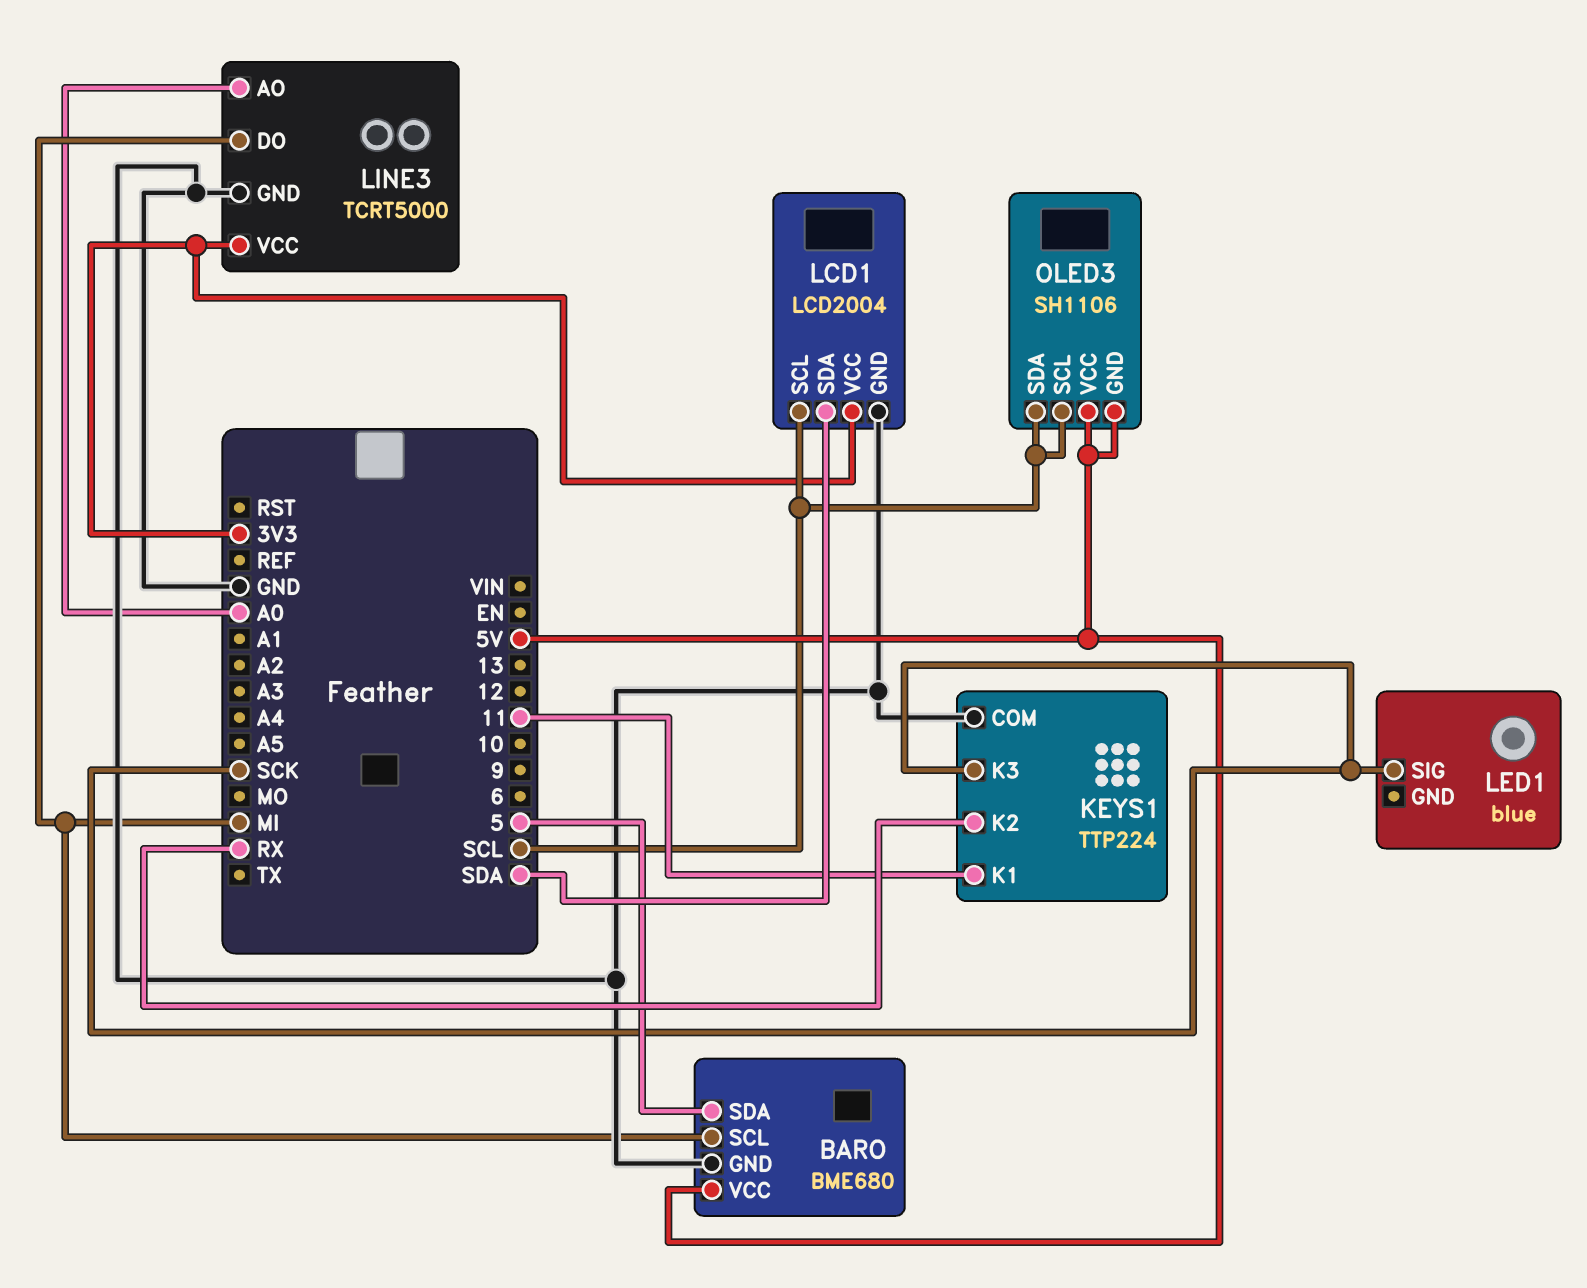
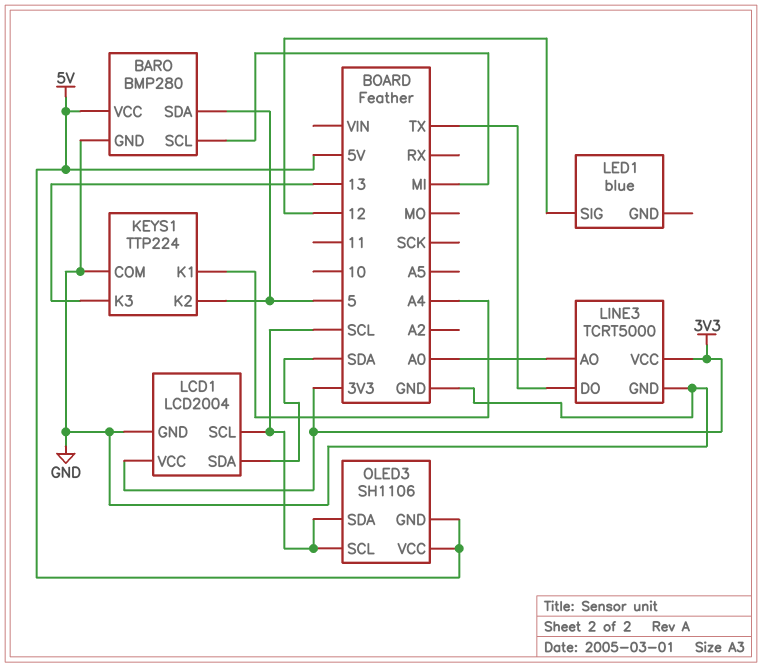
BARO: BME680 -> BMP280
KEYS1 pin K1: 11 -> A4
KEYS1 pin K2: RX -> 5
KEYS1 pin K3: SCK -> 13
LED1 pin SIG: SCK -> 12
LINE3 pin DO: MI -> TX

